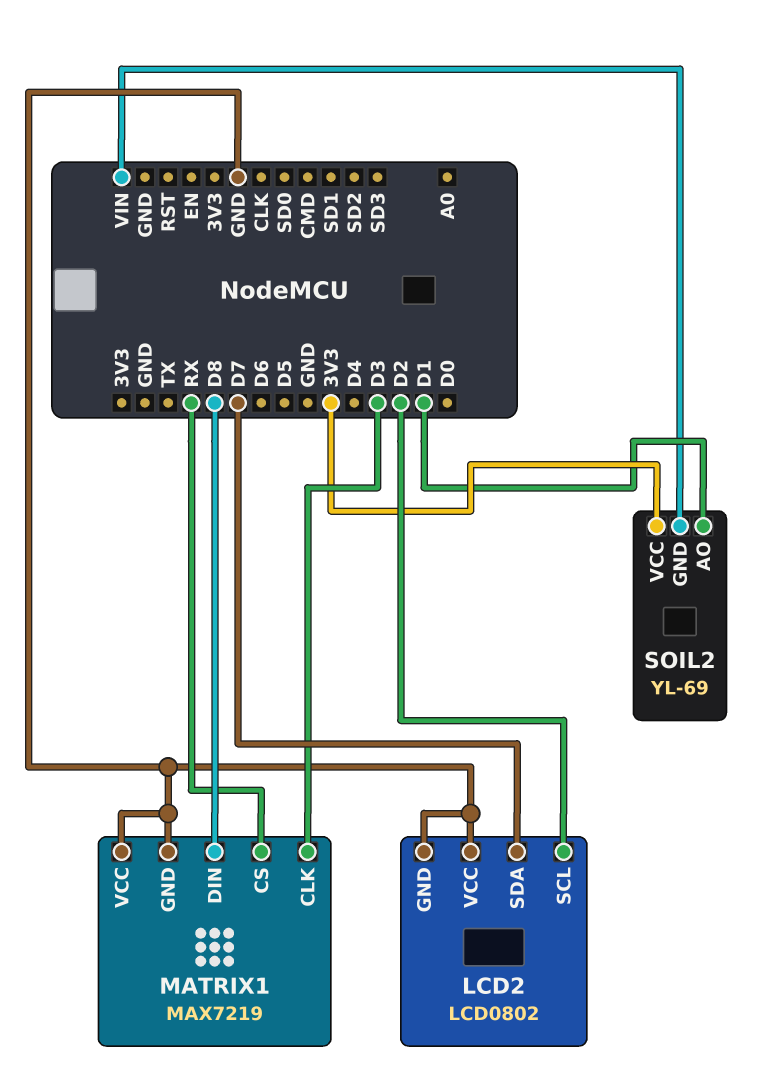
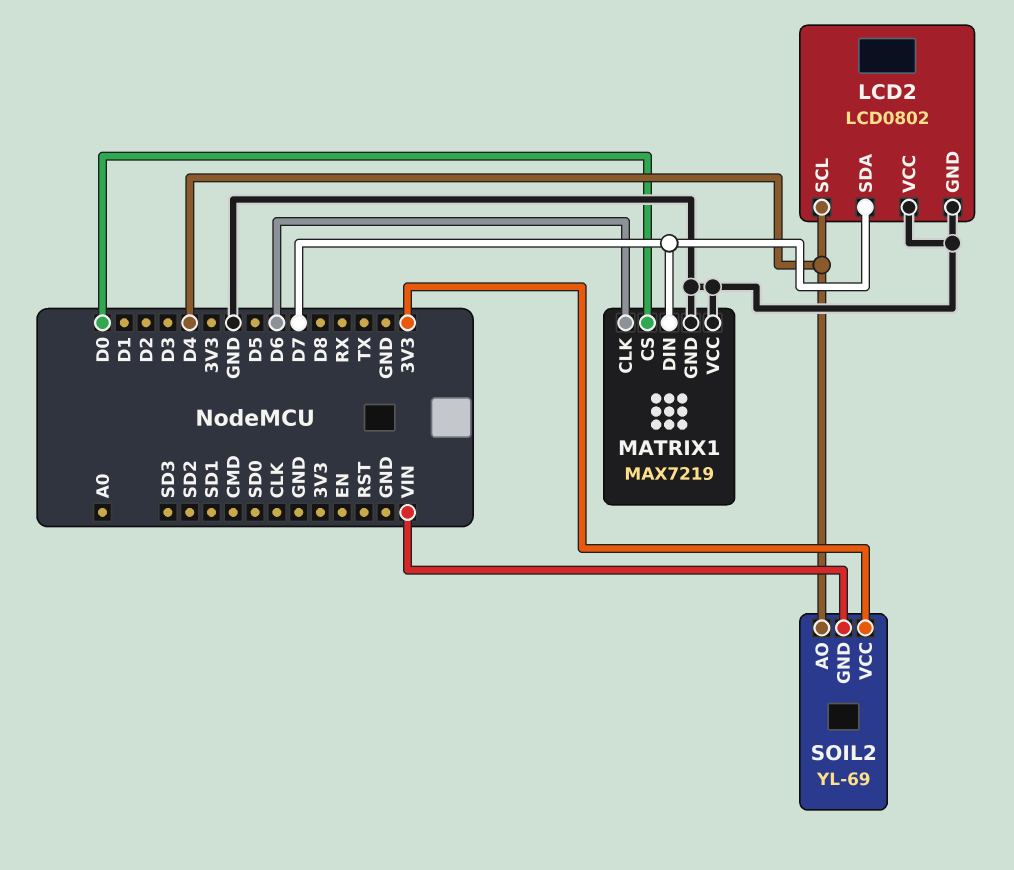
LCD2 pin SCL: D2 -> D4
MATRIX1 pin CLK: D3 -> D6
MATRIX1 pin CS: RX -> D0
MATRIX1 pin DIN: D8 -> D7
SOIL2 pin AO: D1 -> D4

